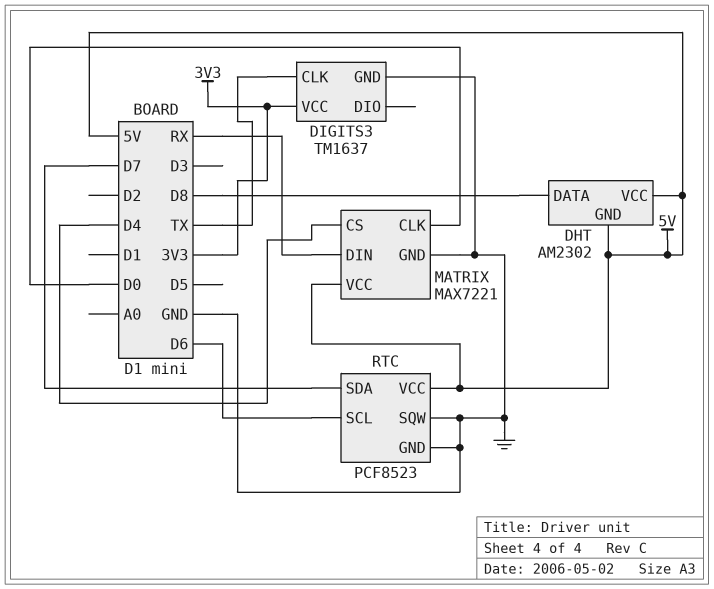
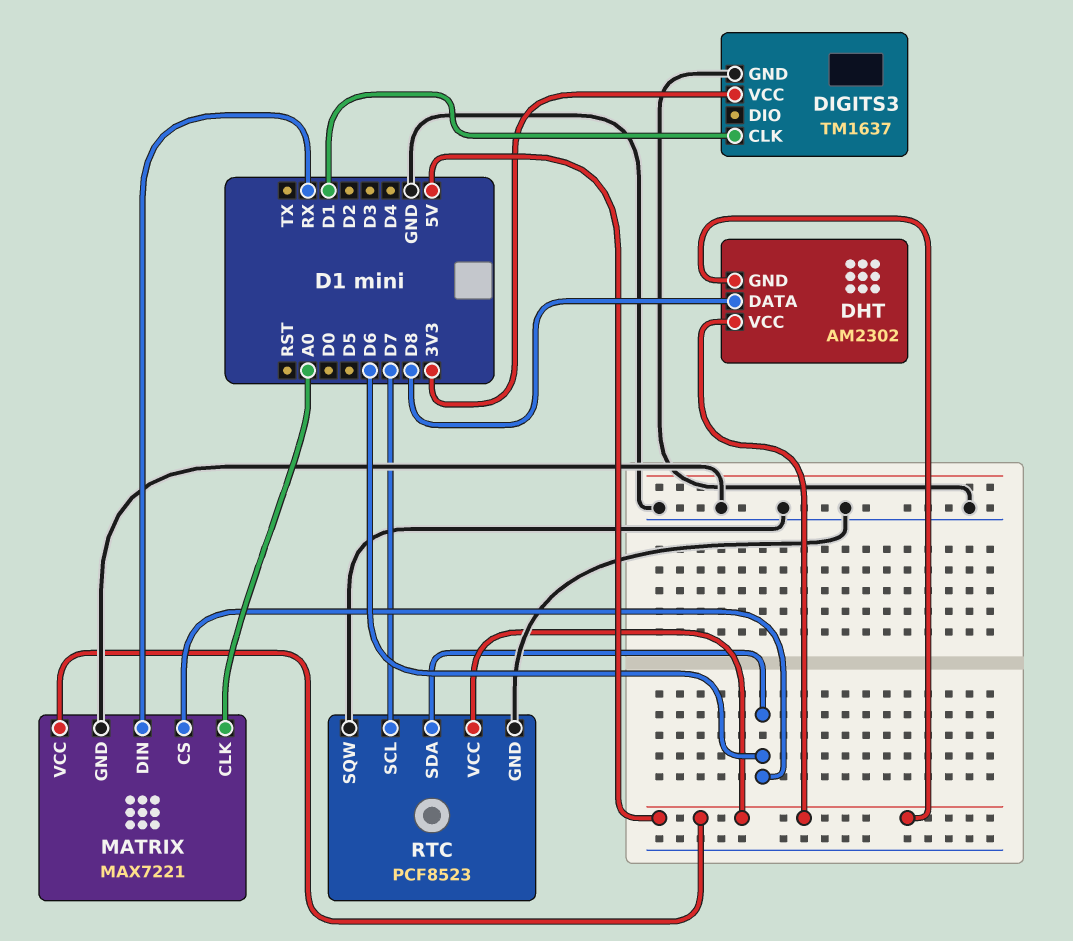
DIGITS3 pin CLK: TX -> D1
MATRIX pin CLK: D0 -> A0
MATRIX pin CS: D4 -> D6
RTC pin SCL: D6 -> D7
RTC pin SDA: D7 -> D6

